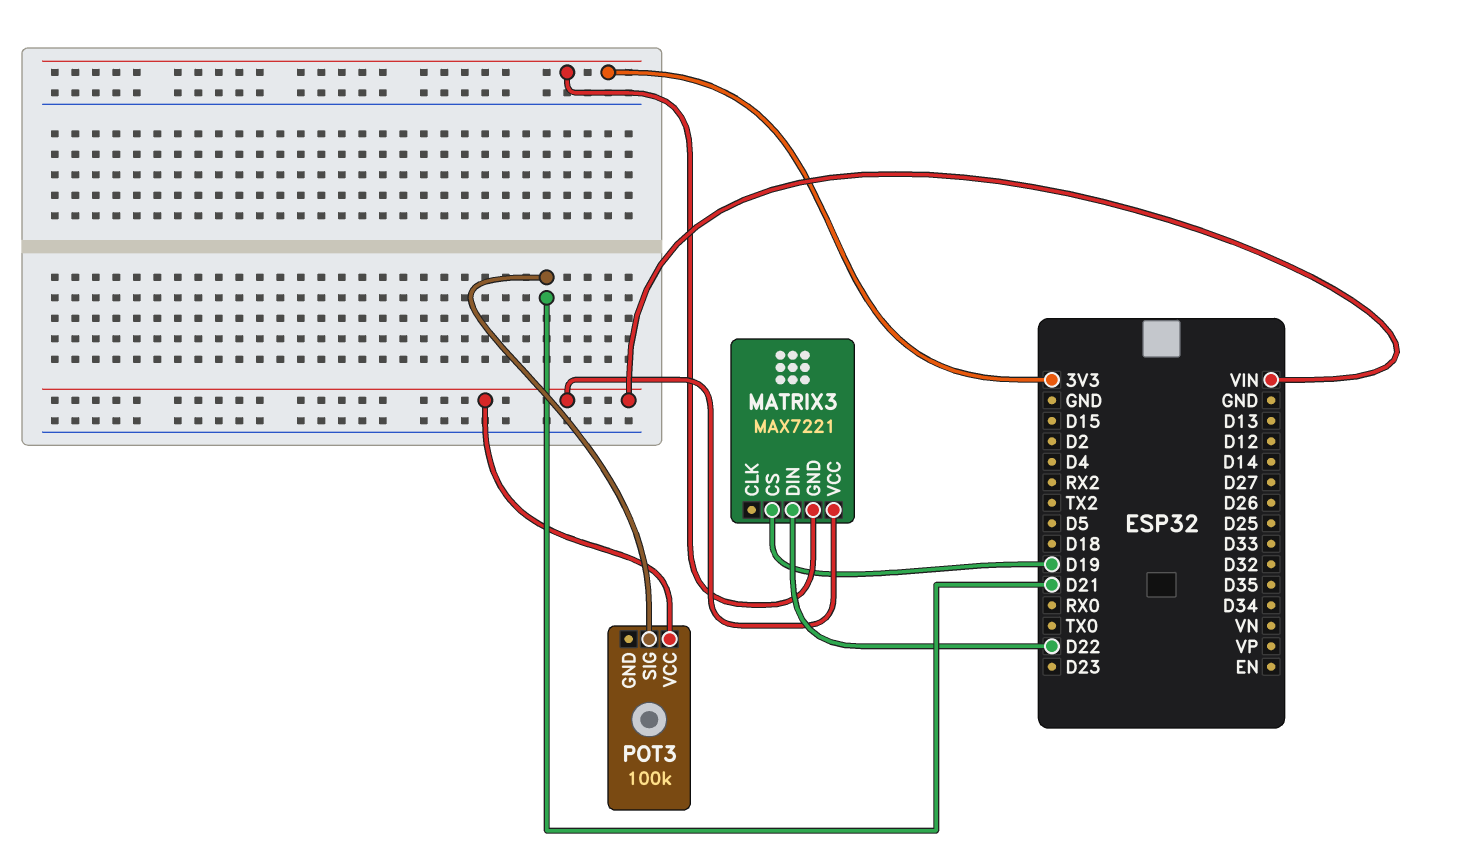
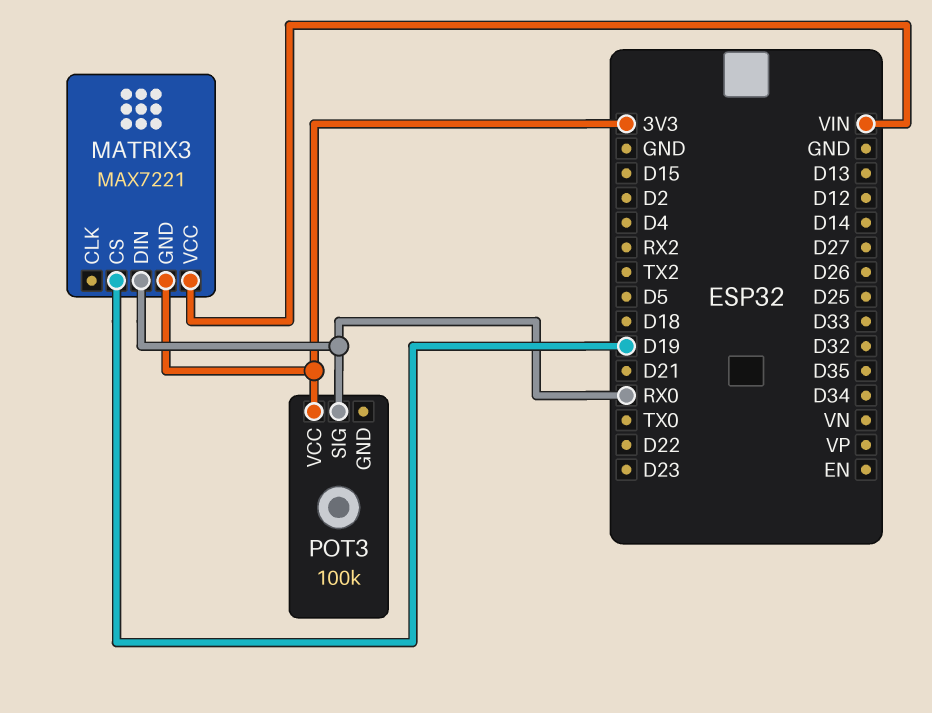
MATRIX3 pin DIN: D22 -> RX0
POT3 pin SIG: D21 -> RX0
POT3 pin VCC: VIN -> 3V3

